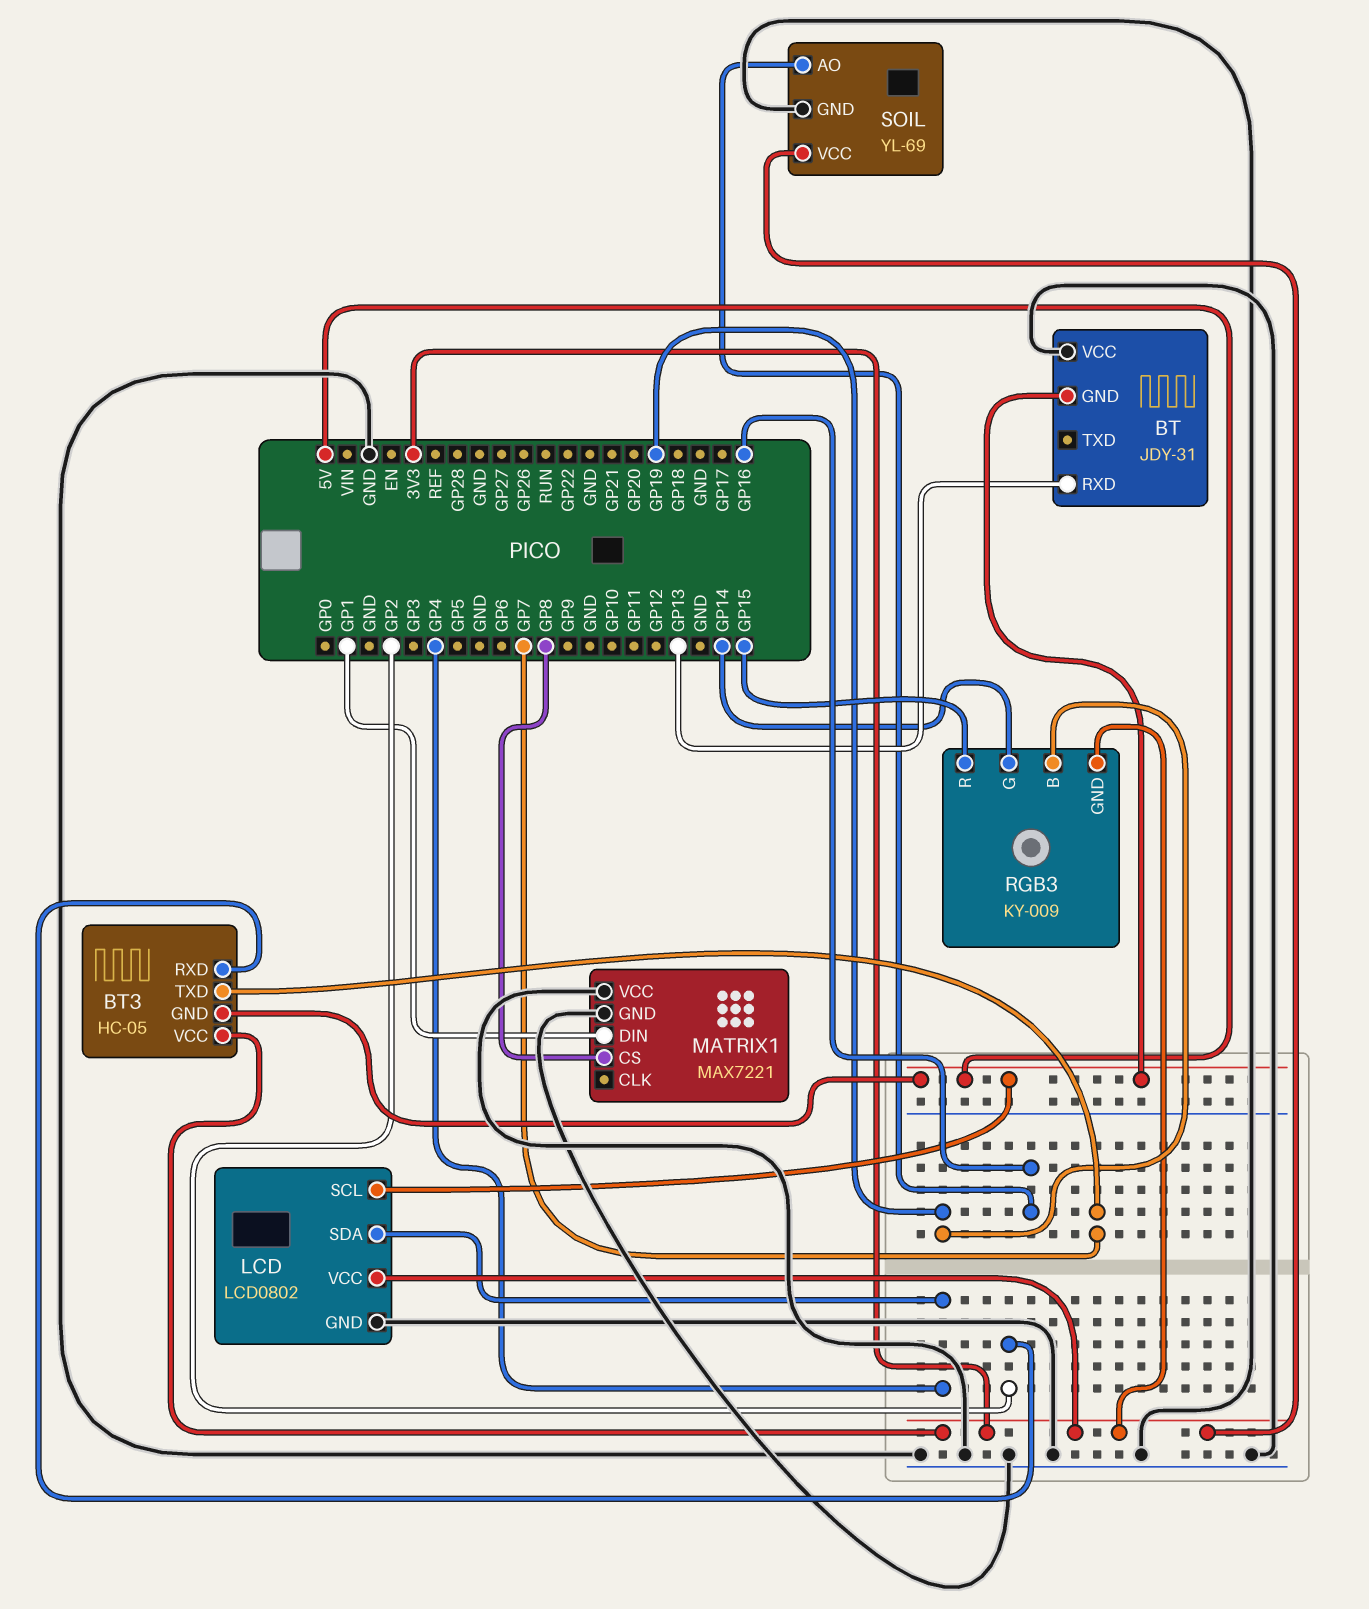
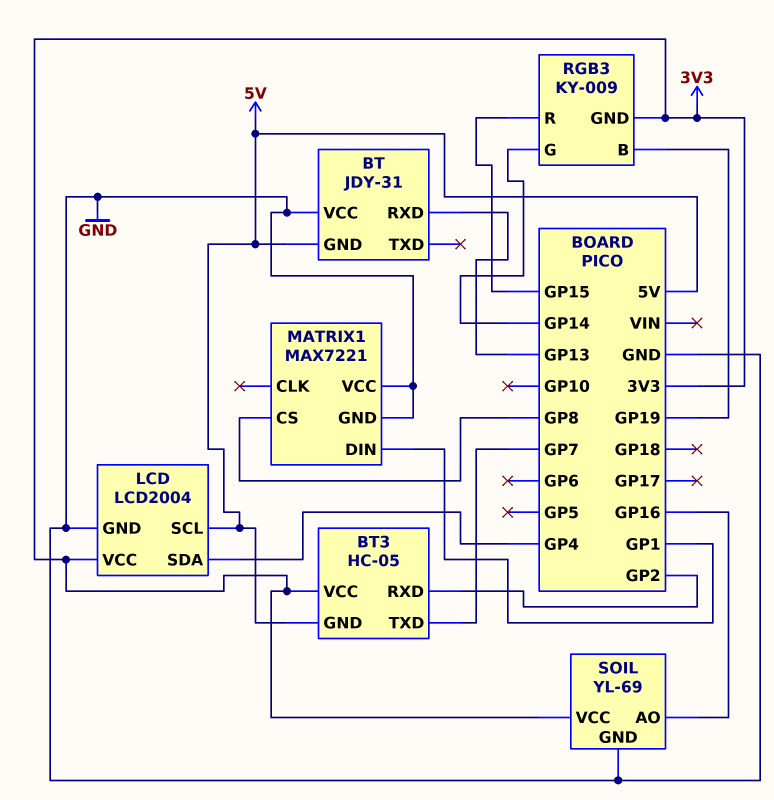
LCD: LCD0802 -> LCD2004

